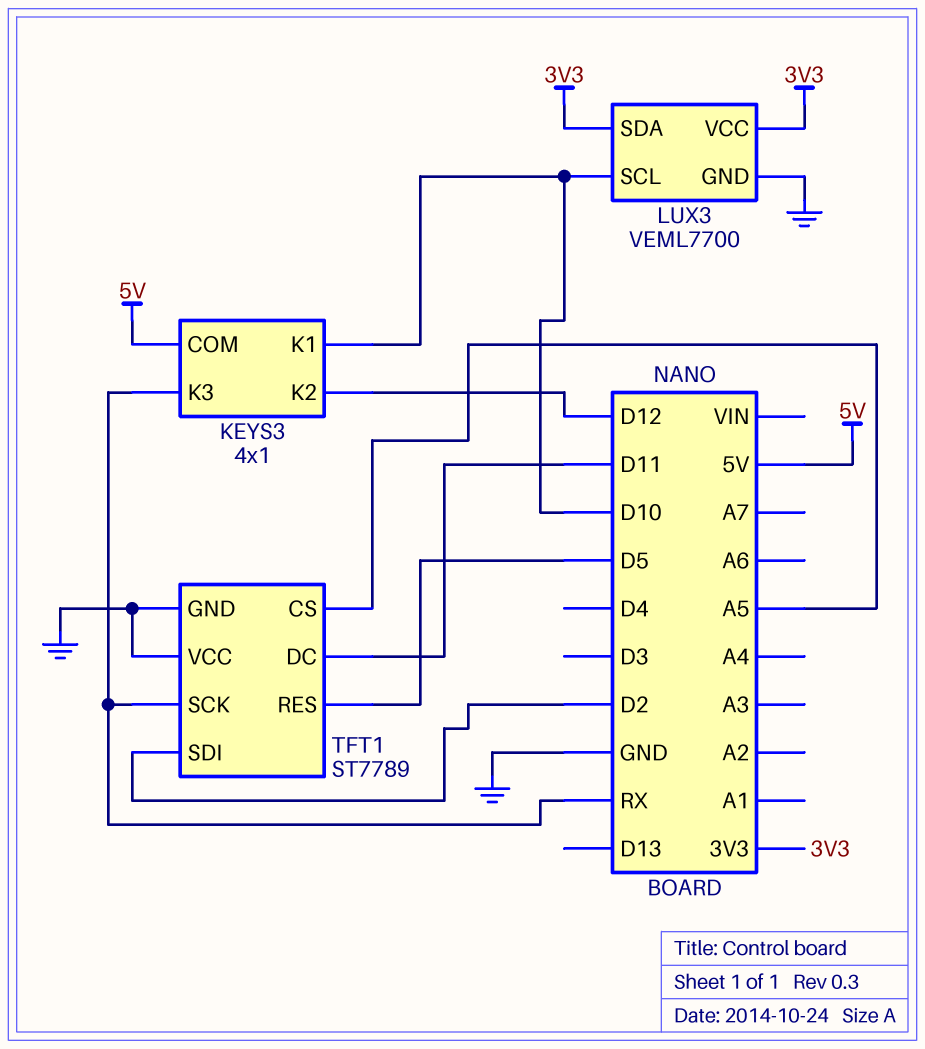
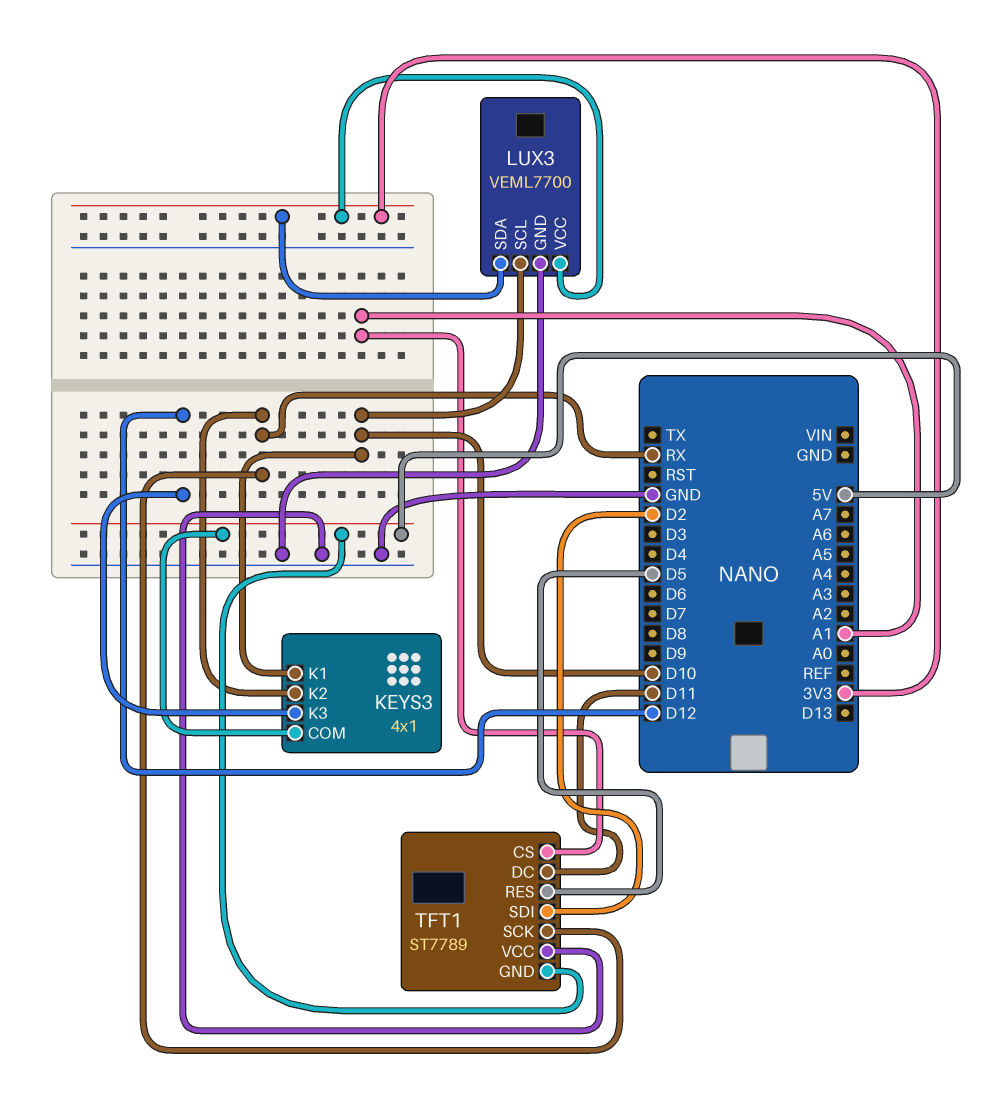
KEYS3 pin K2: D12 -> RX
KEYS3 pin K3: RX -> D12
TFT1 pin CS: A5 -> A1
TFT1 pin GND: GND -> 5V

